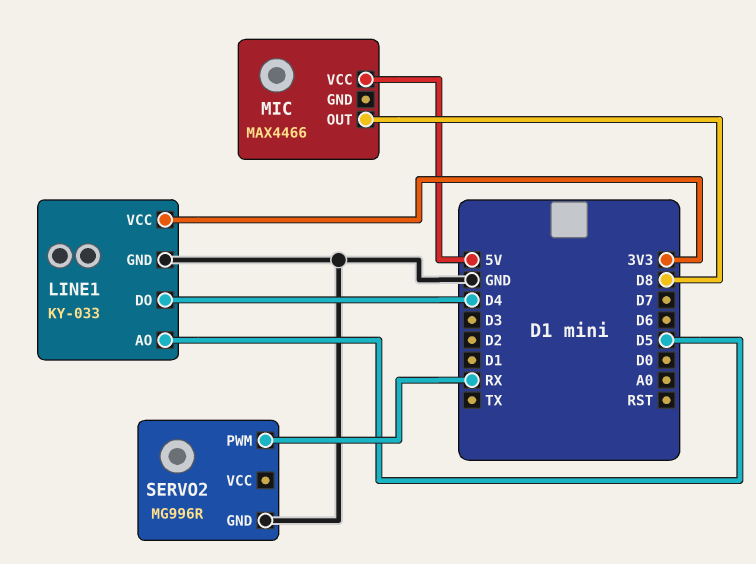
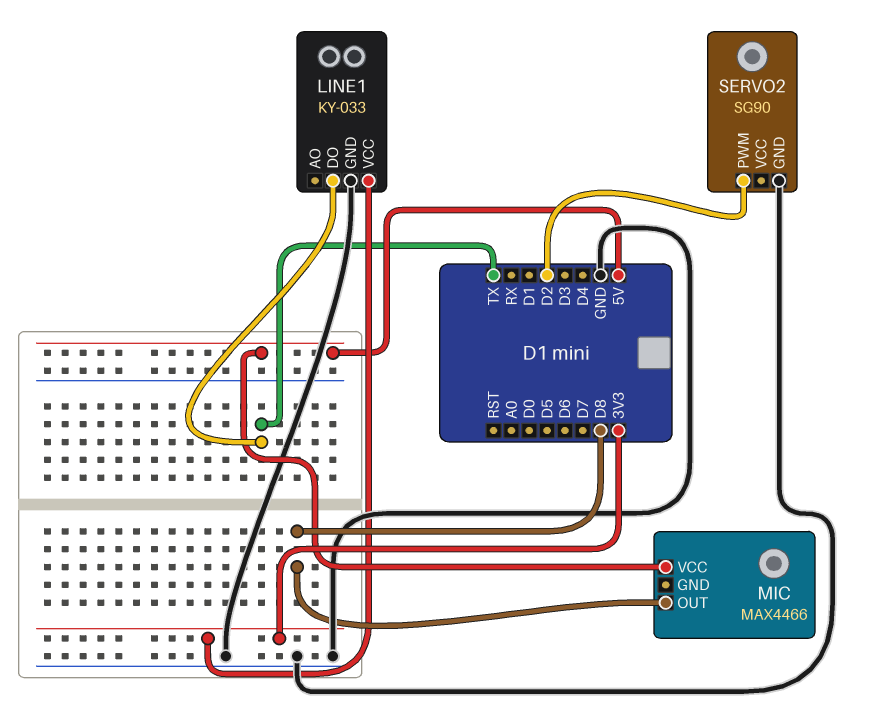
LINE1 pin AO: D5 -> none
LINE1 pin DO: D4 -> TX
SERVO2: MG996R -> SG90
SERVO2 pin PWM: RX -> D2

